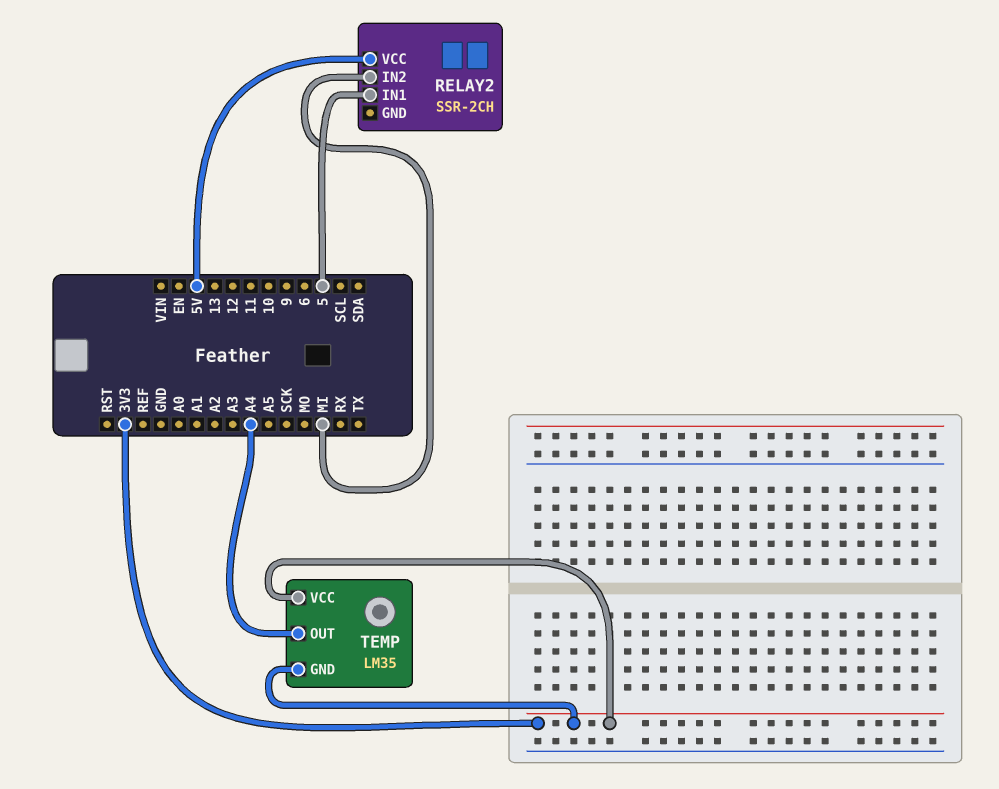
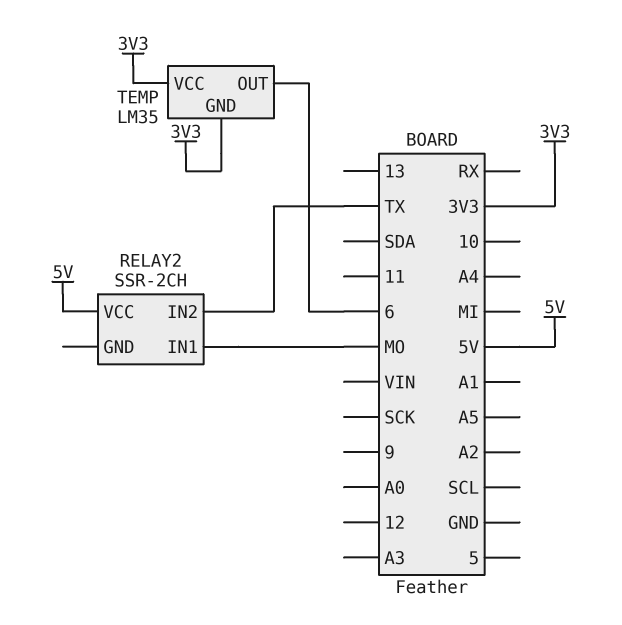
RELAY2 pin IN1: 5 -> MO
RELAY2 pin IN2: MI -> TX
TEMP pin OUT: A4 -> 6

